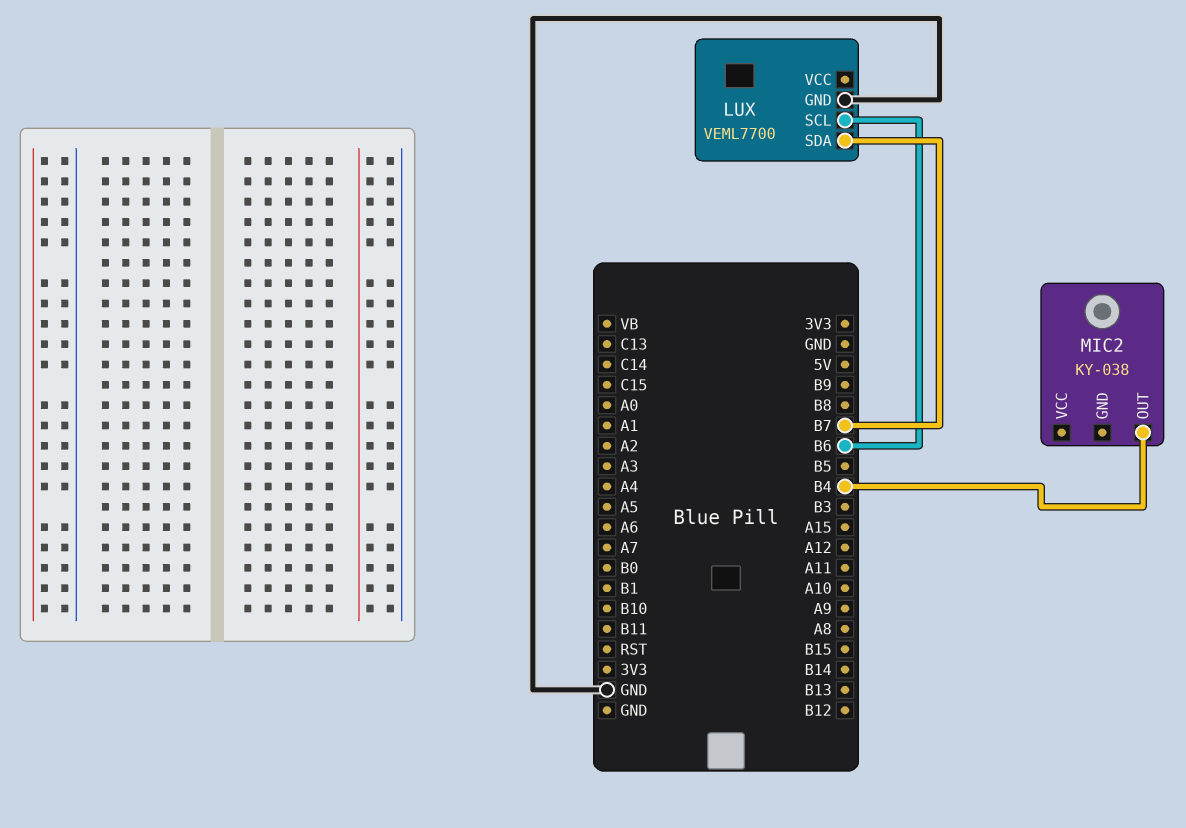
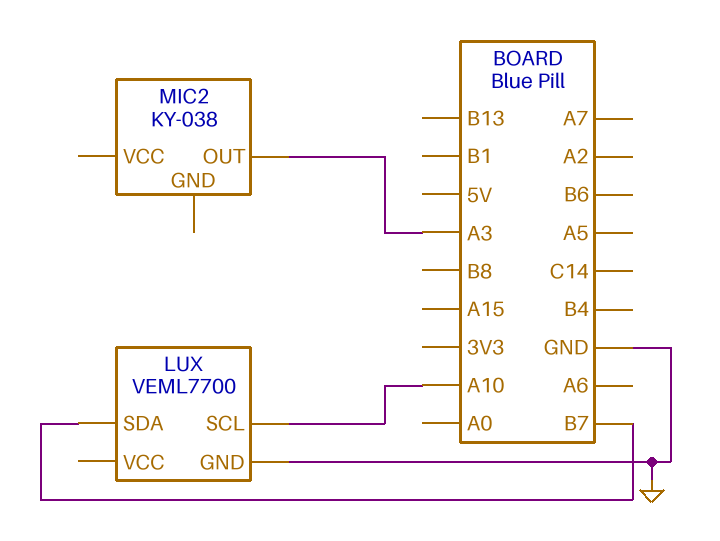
LUX pin SCL: B6 -> A10
MIC2 pin OUT: B4 -> A3

